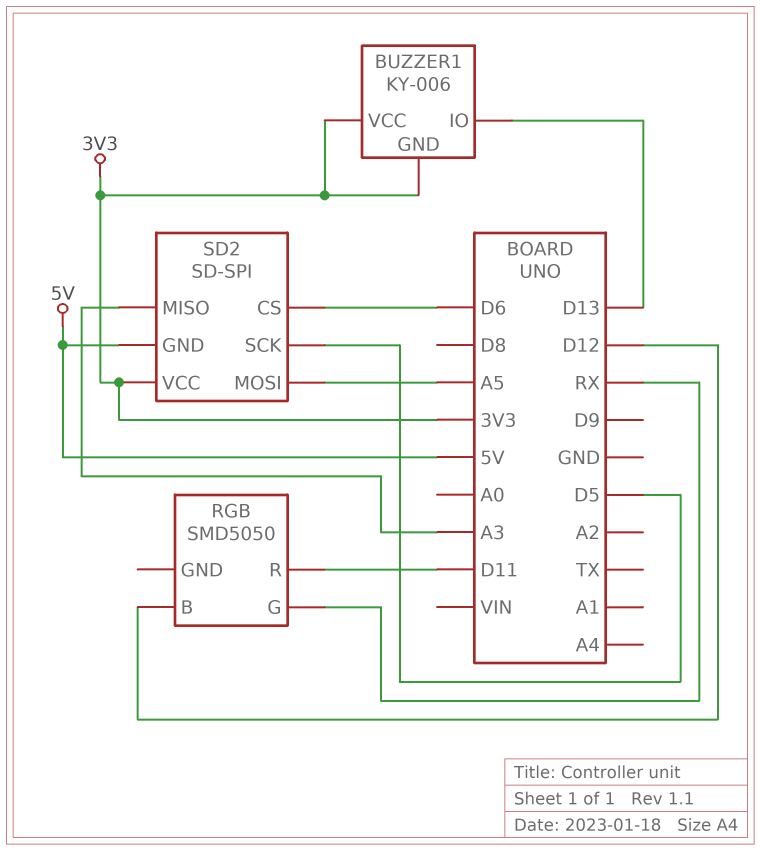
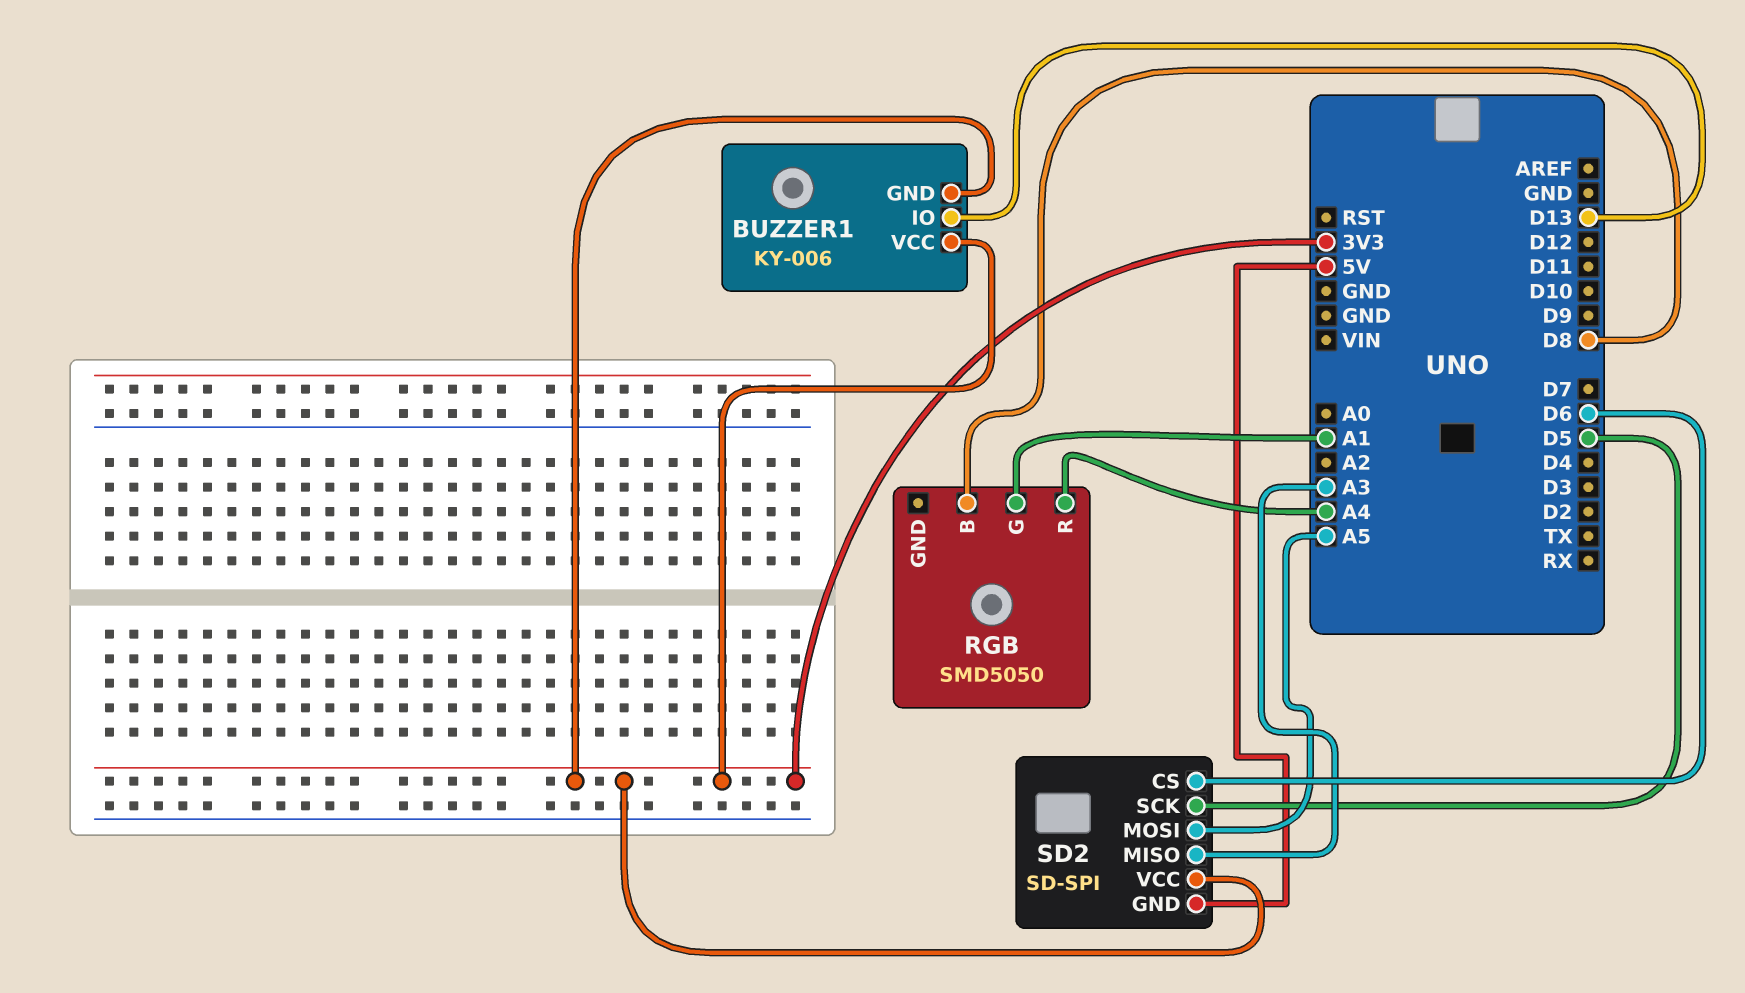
RGB pin B: D12 -> D8
RGB pin G: RX -> A1
RGB pin R: D11 -> A4

